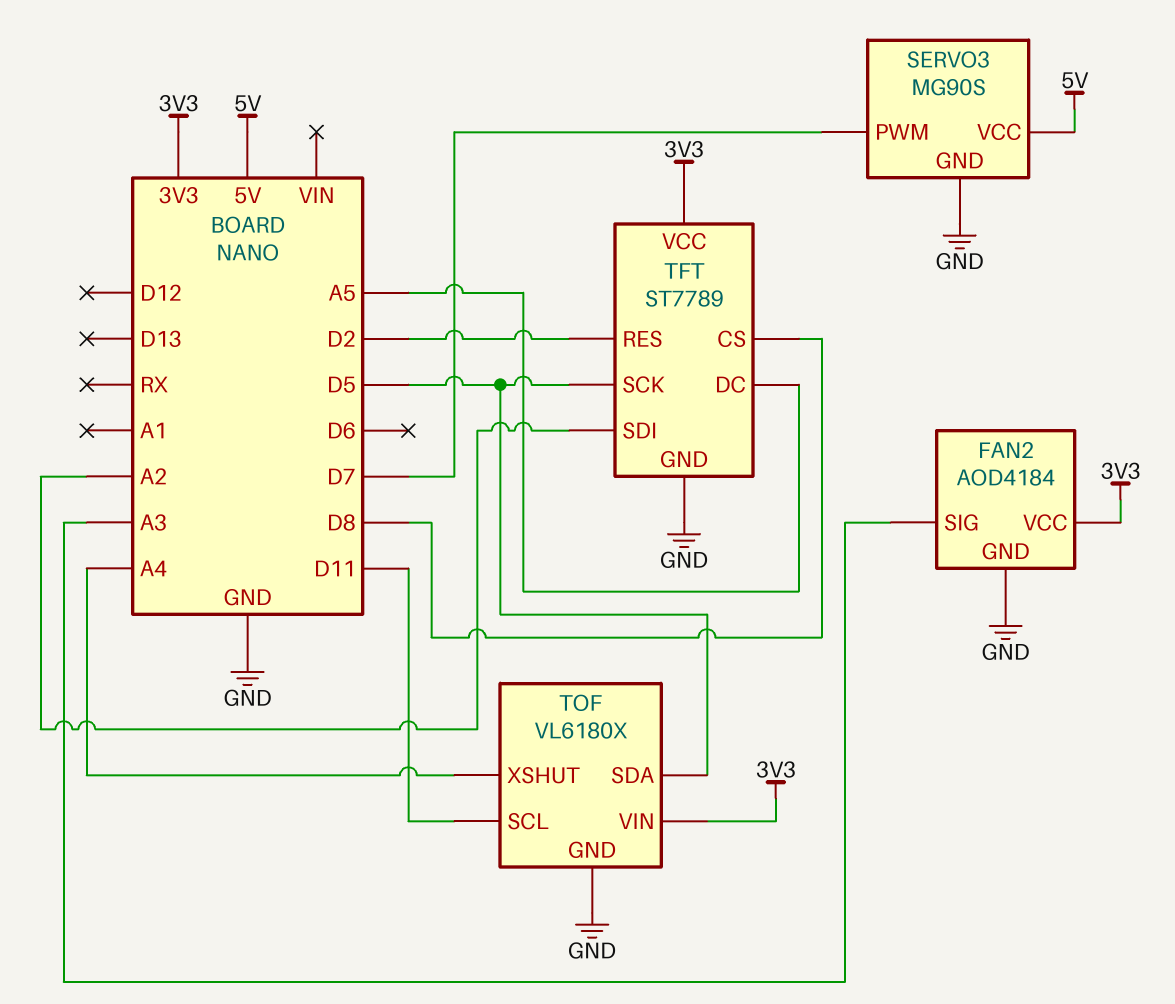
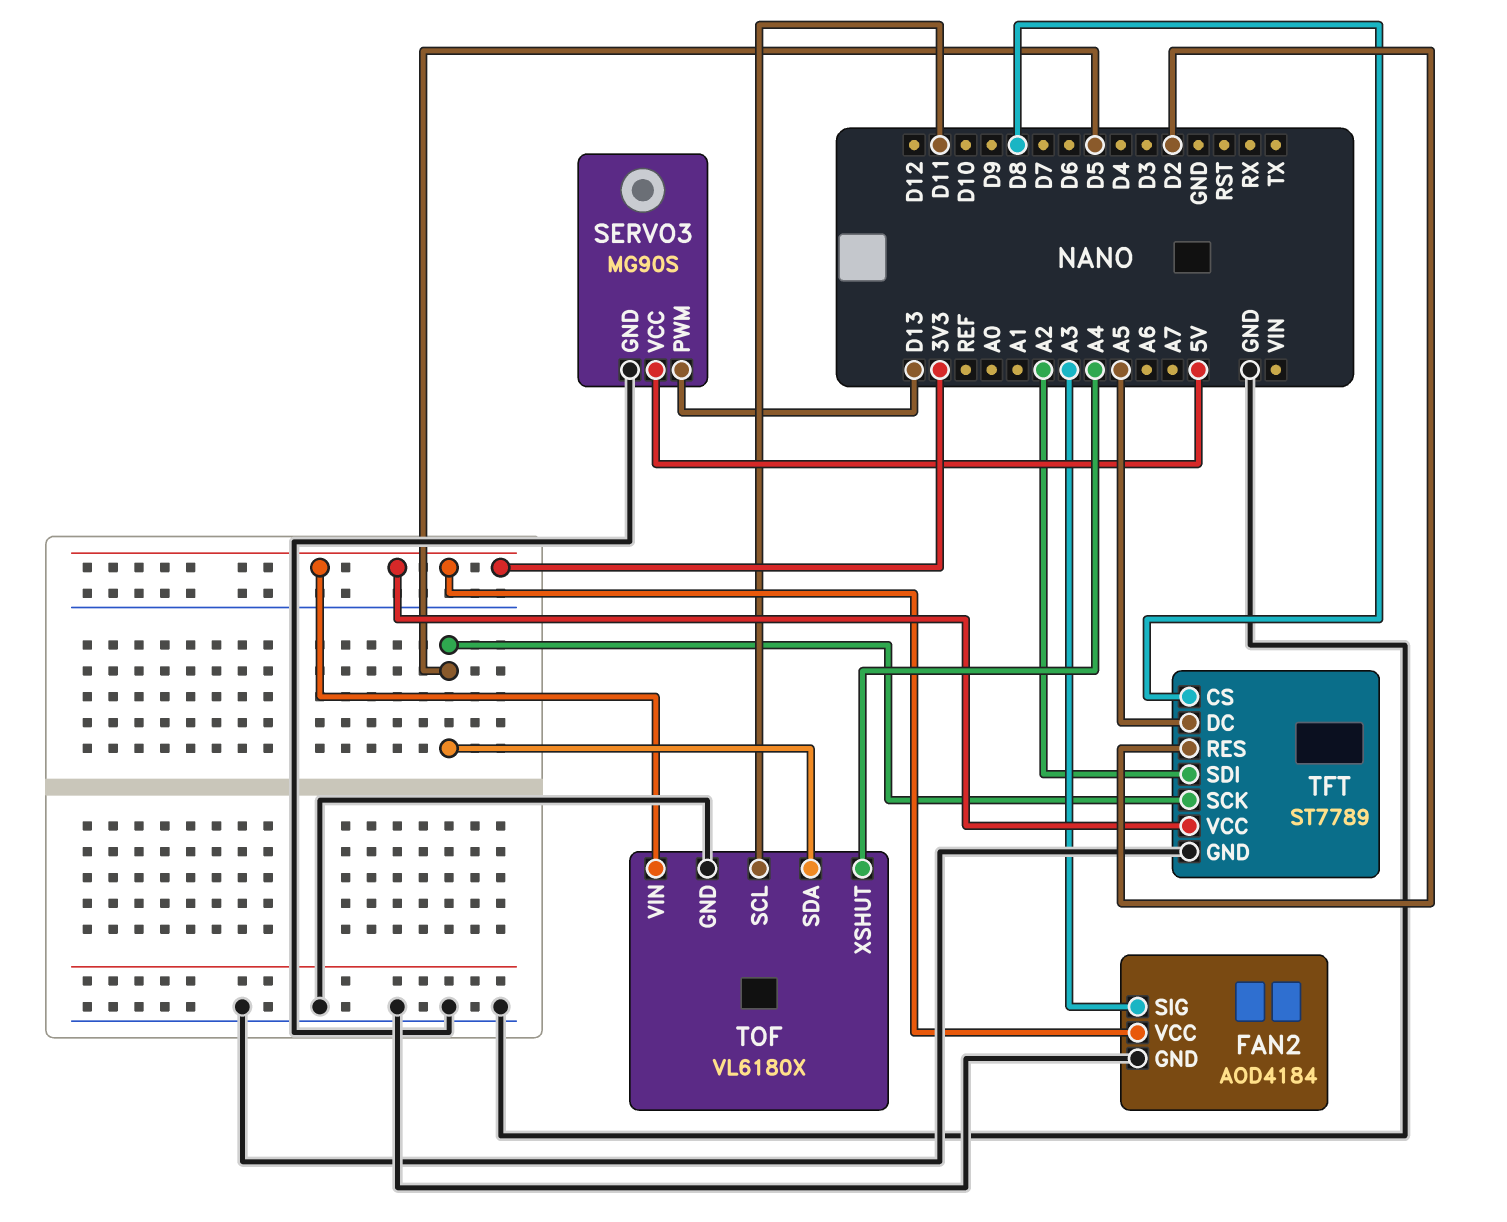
SERVO3 pin PWM: D7 -> D13

